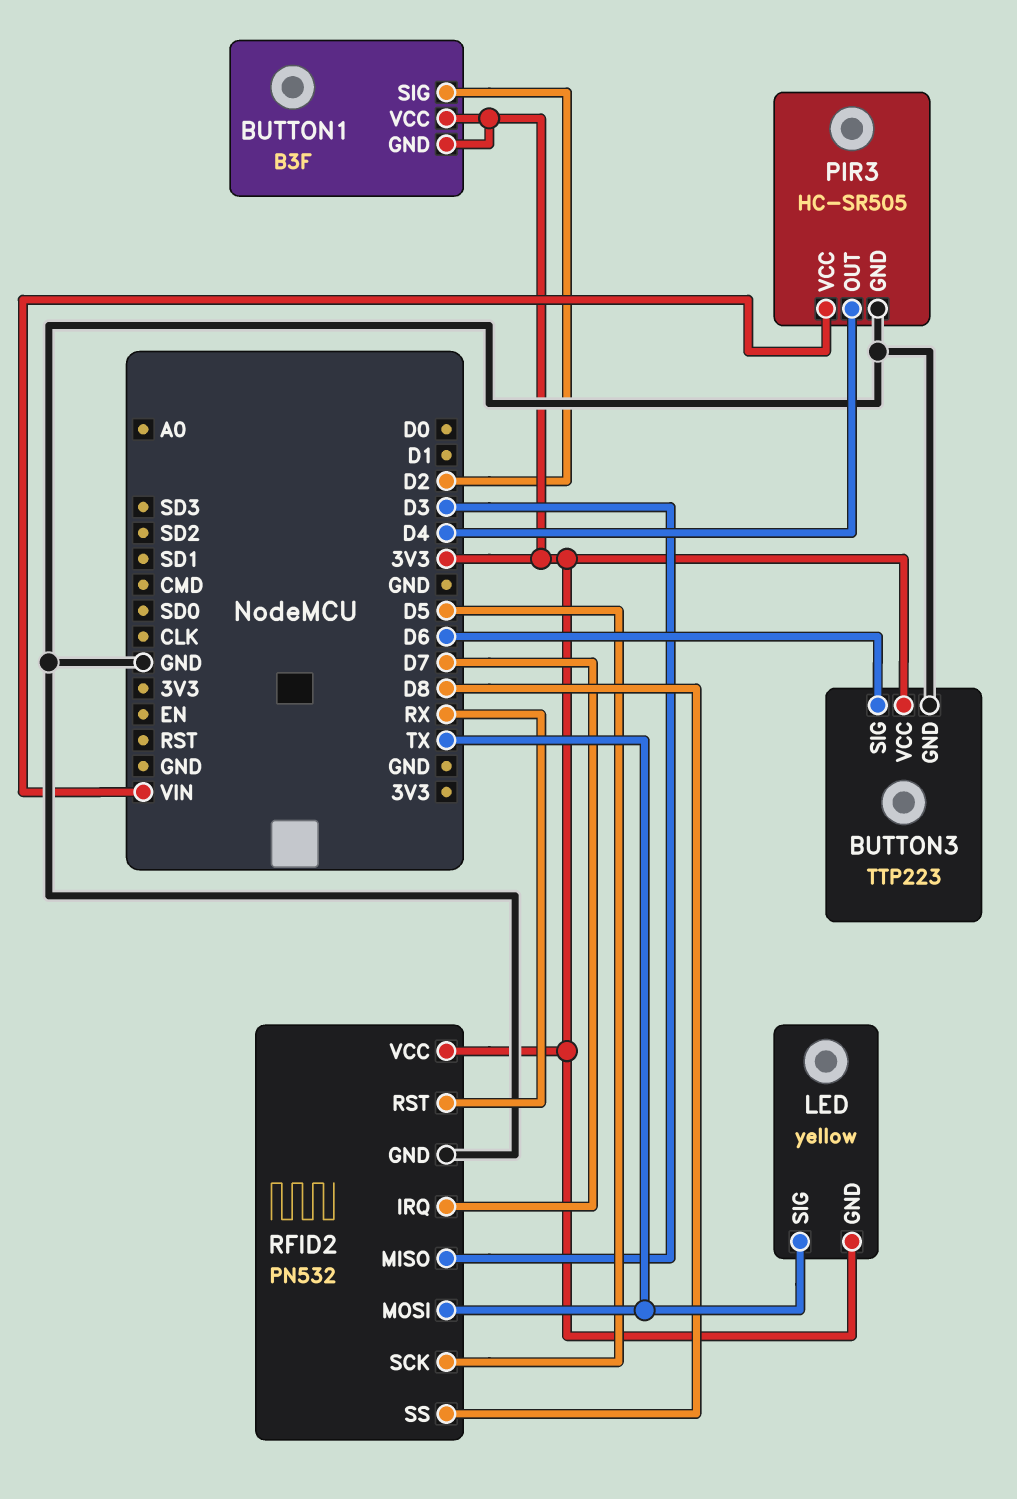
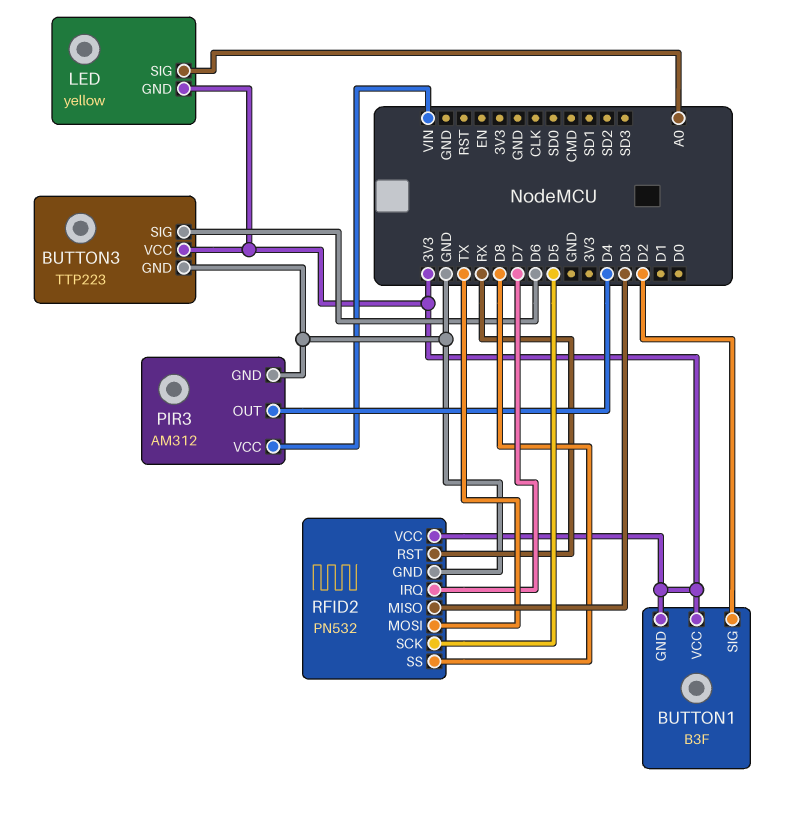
LED pin SIG: TX -> A0
PIR3: HC-SR505 -> AM312

